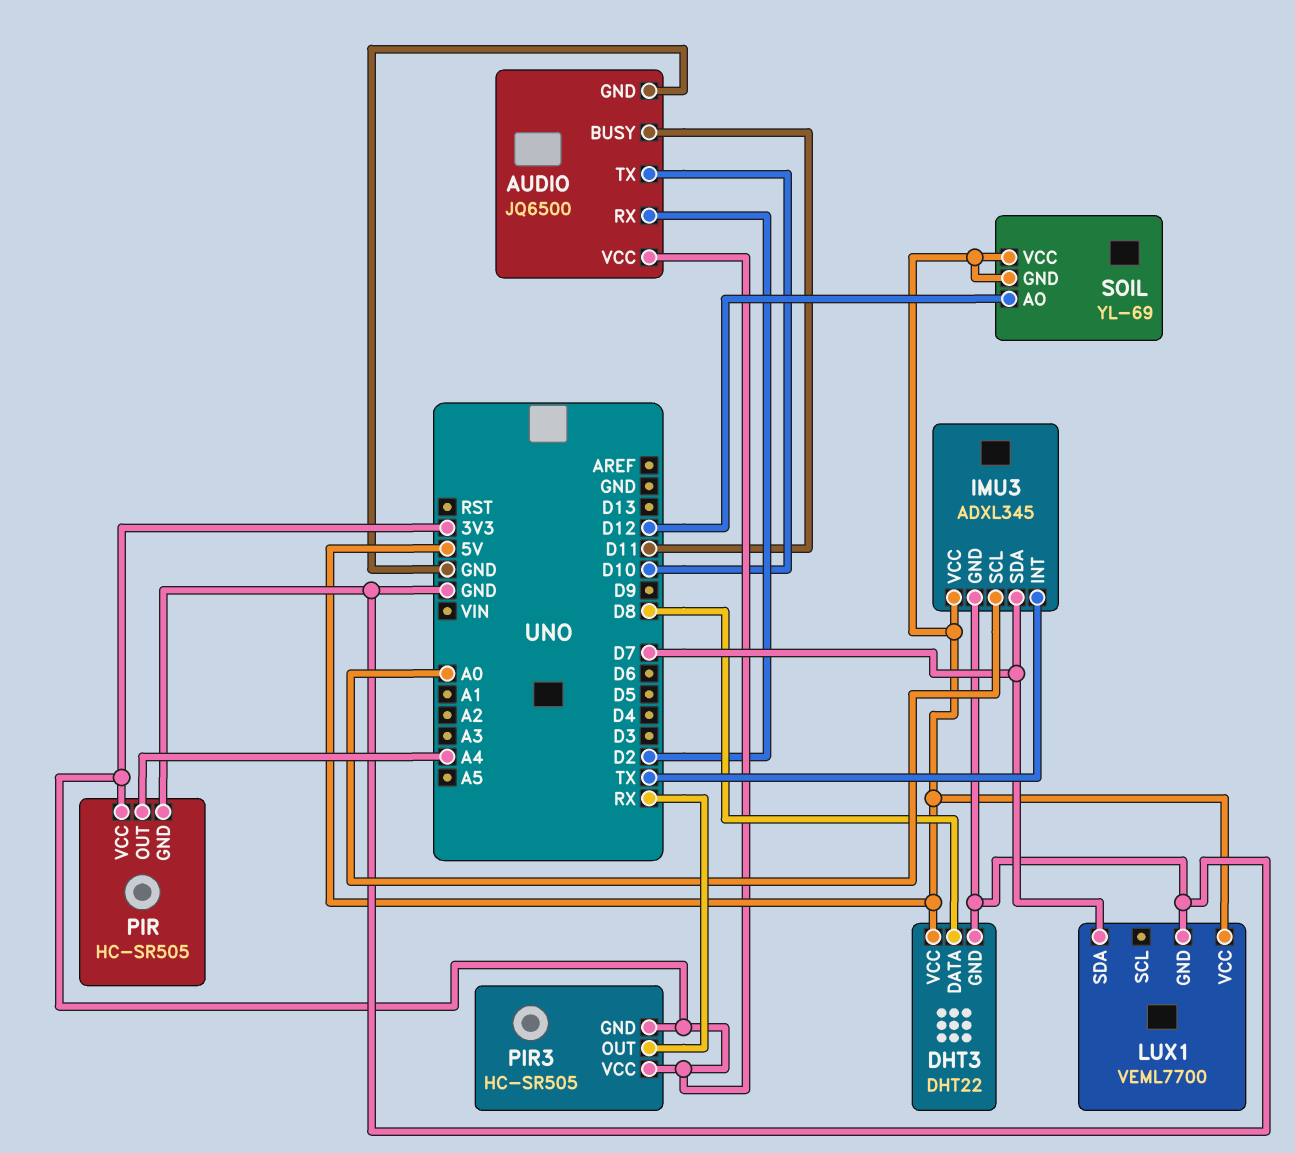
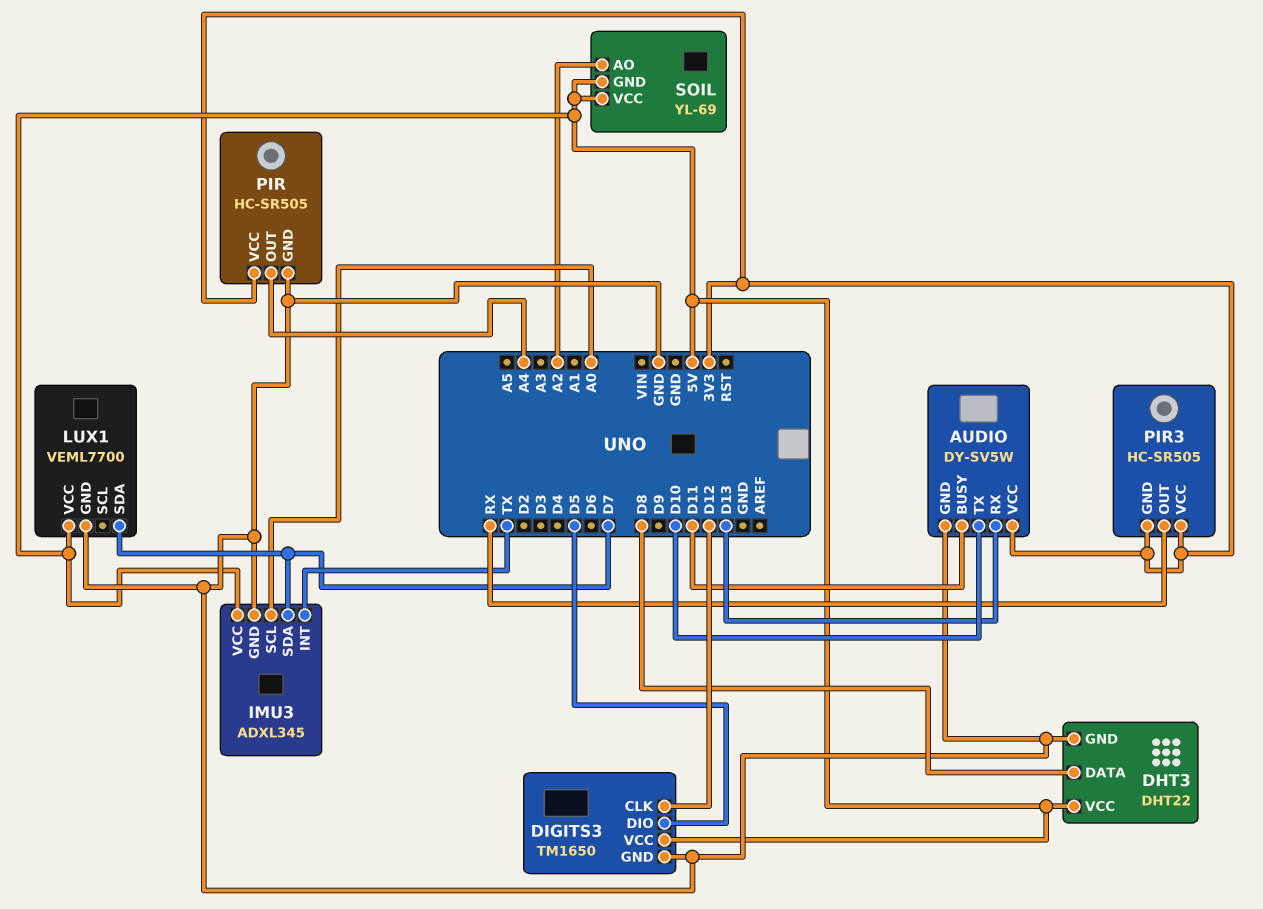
AUDIO: JQ6500 -> DY-SV5W
AUDIO pin RX: D2 -> D13
DIGITS3: none -> TM1650
DIGITS3 pin CLK: none -> D12
DIGITS3 pin DIO: none -> D5
DIGITS3 pin GND: none -> GND
DIGITS3 pin VCC: none -> 5V
SOIL pin AO: D12 -> A2

